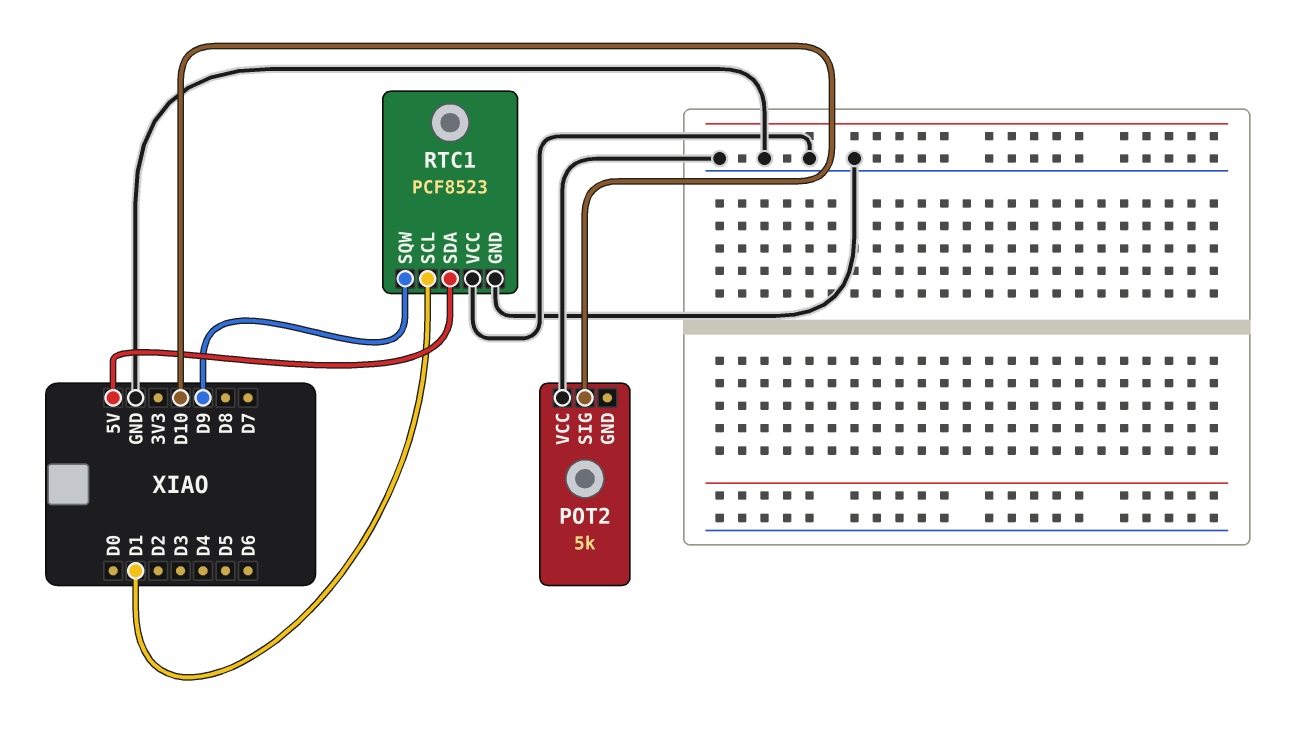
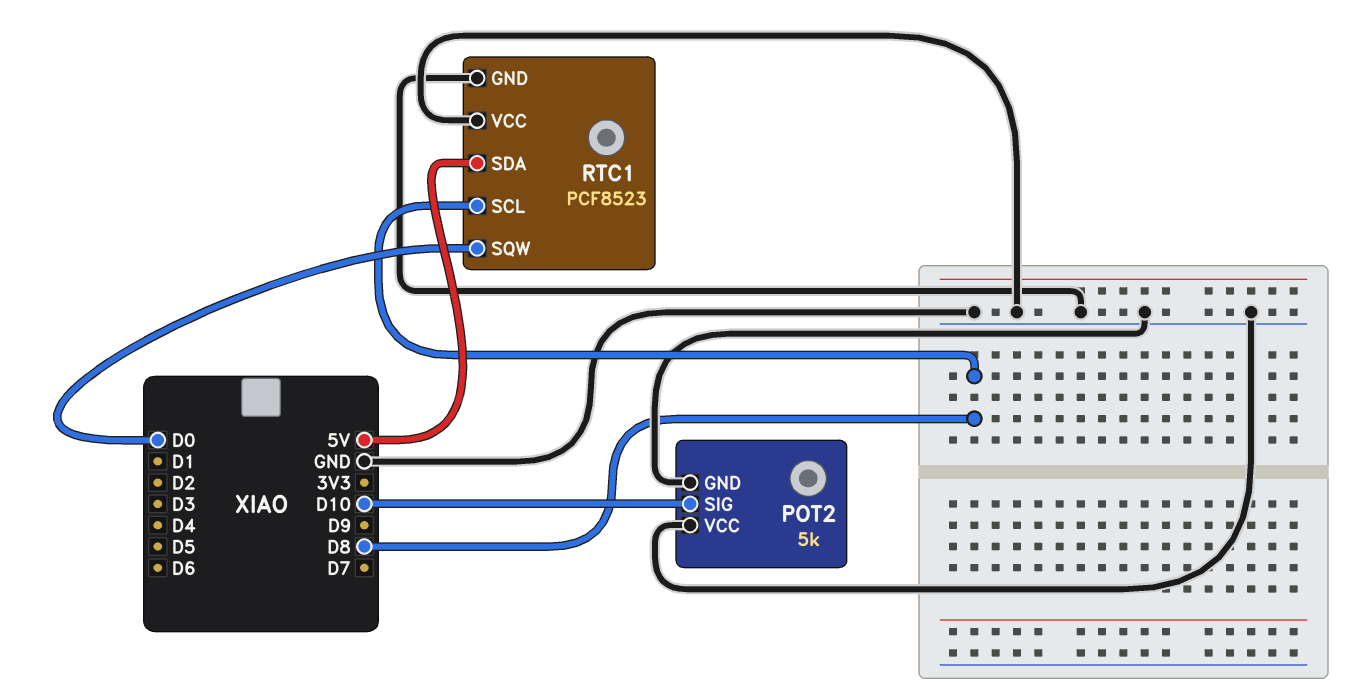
POT2 pin GND: none -> GND
RTC1 pin SCL: D1 -> D8
RTC1 pin SQW: D9 -> D0

